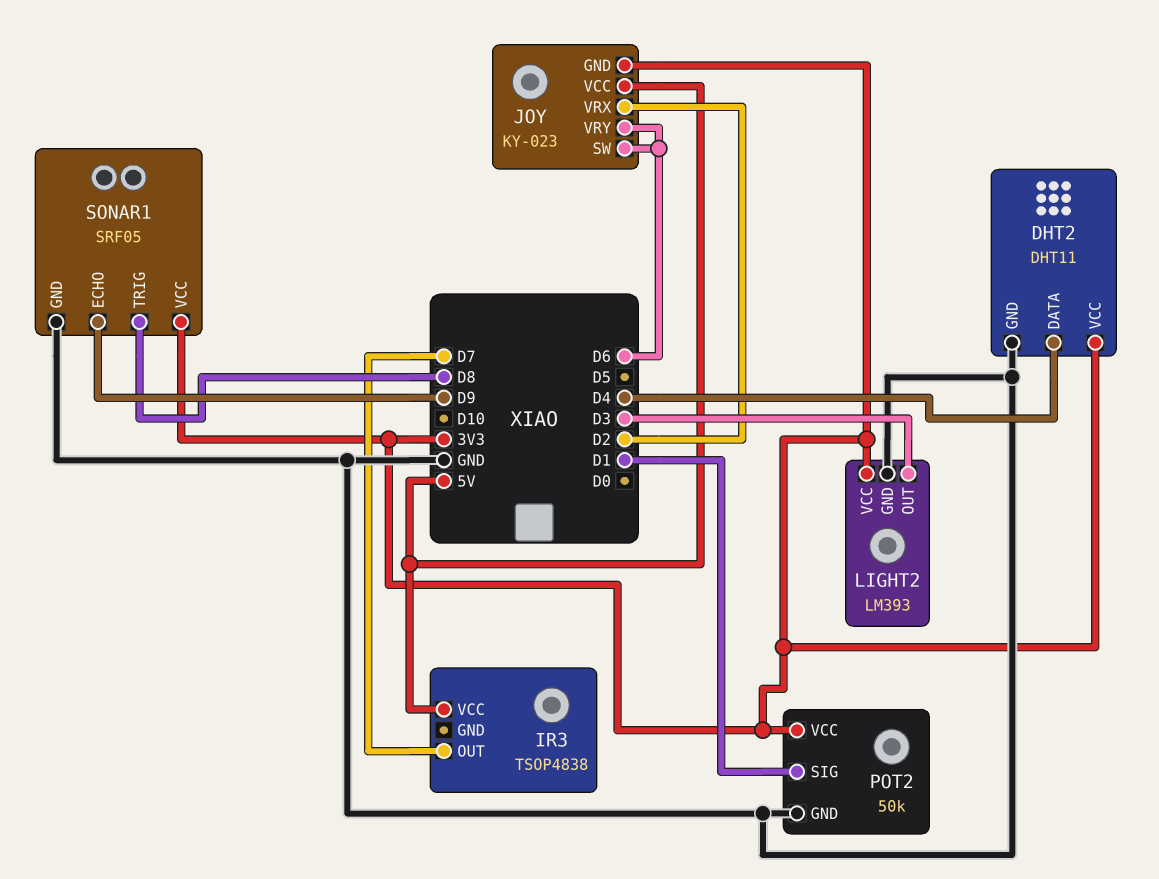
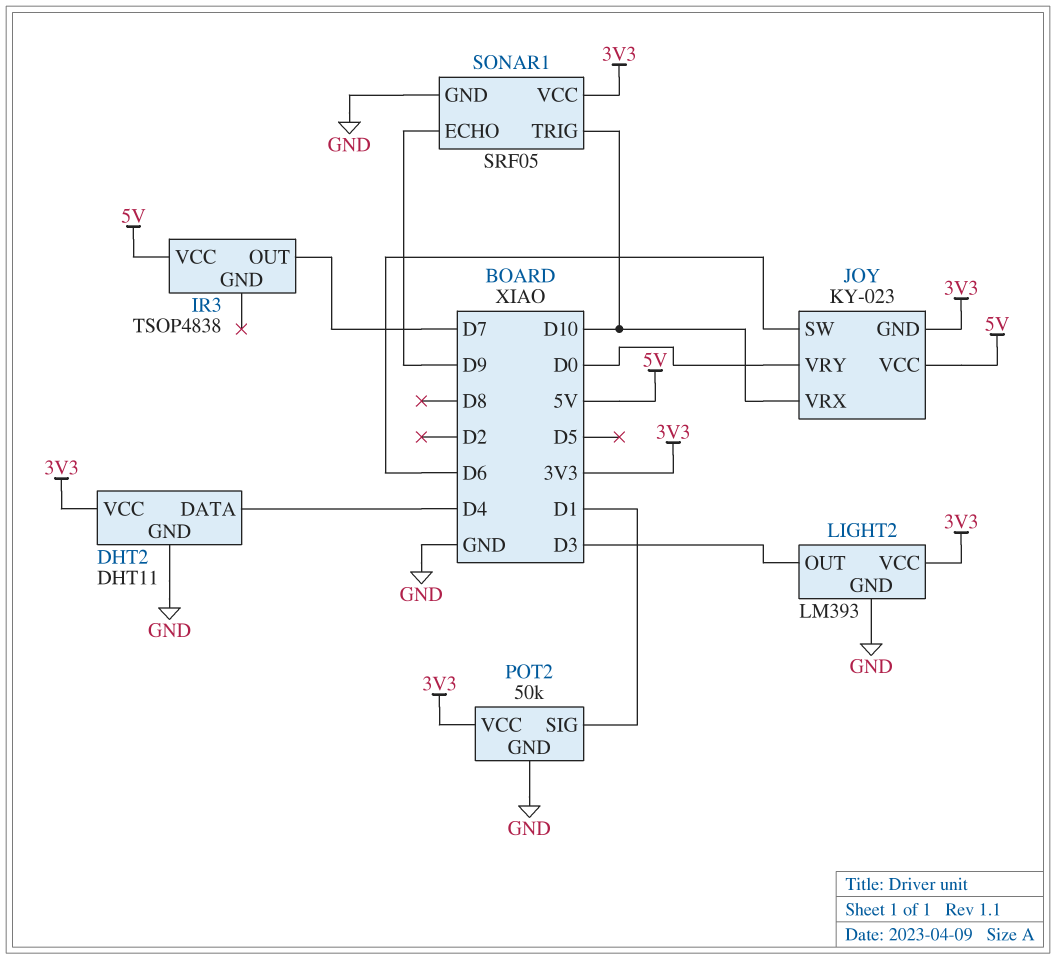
JOY pin VRX: D2 -> D10
JOY pin VRY: D6 -> D0
SONAR1 pin TRIG: D8 -> D10

